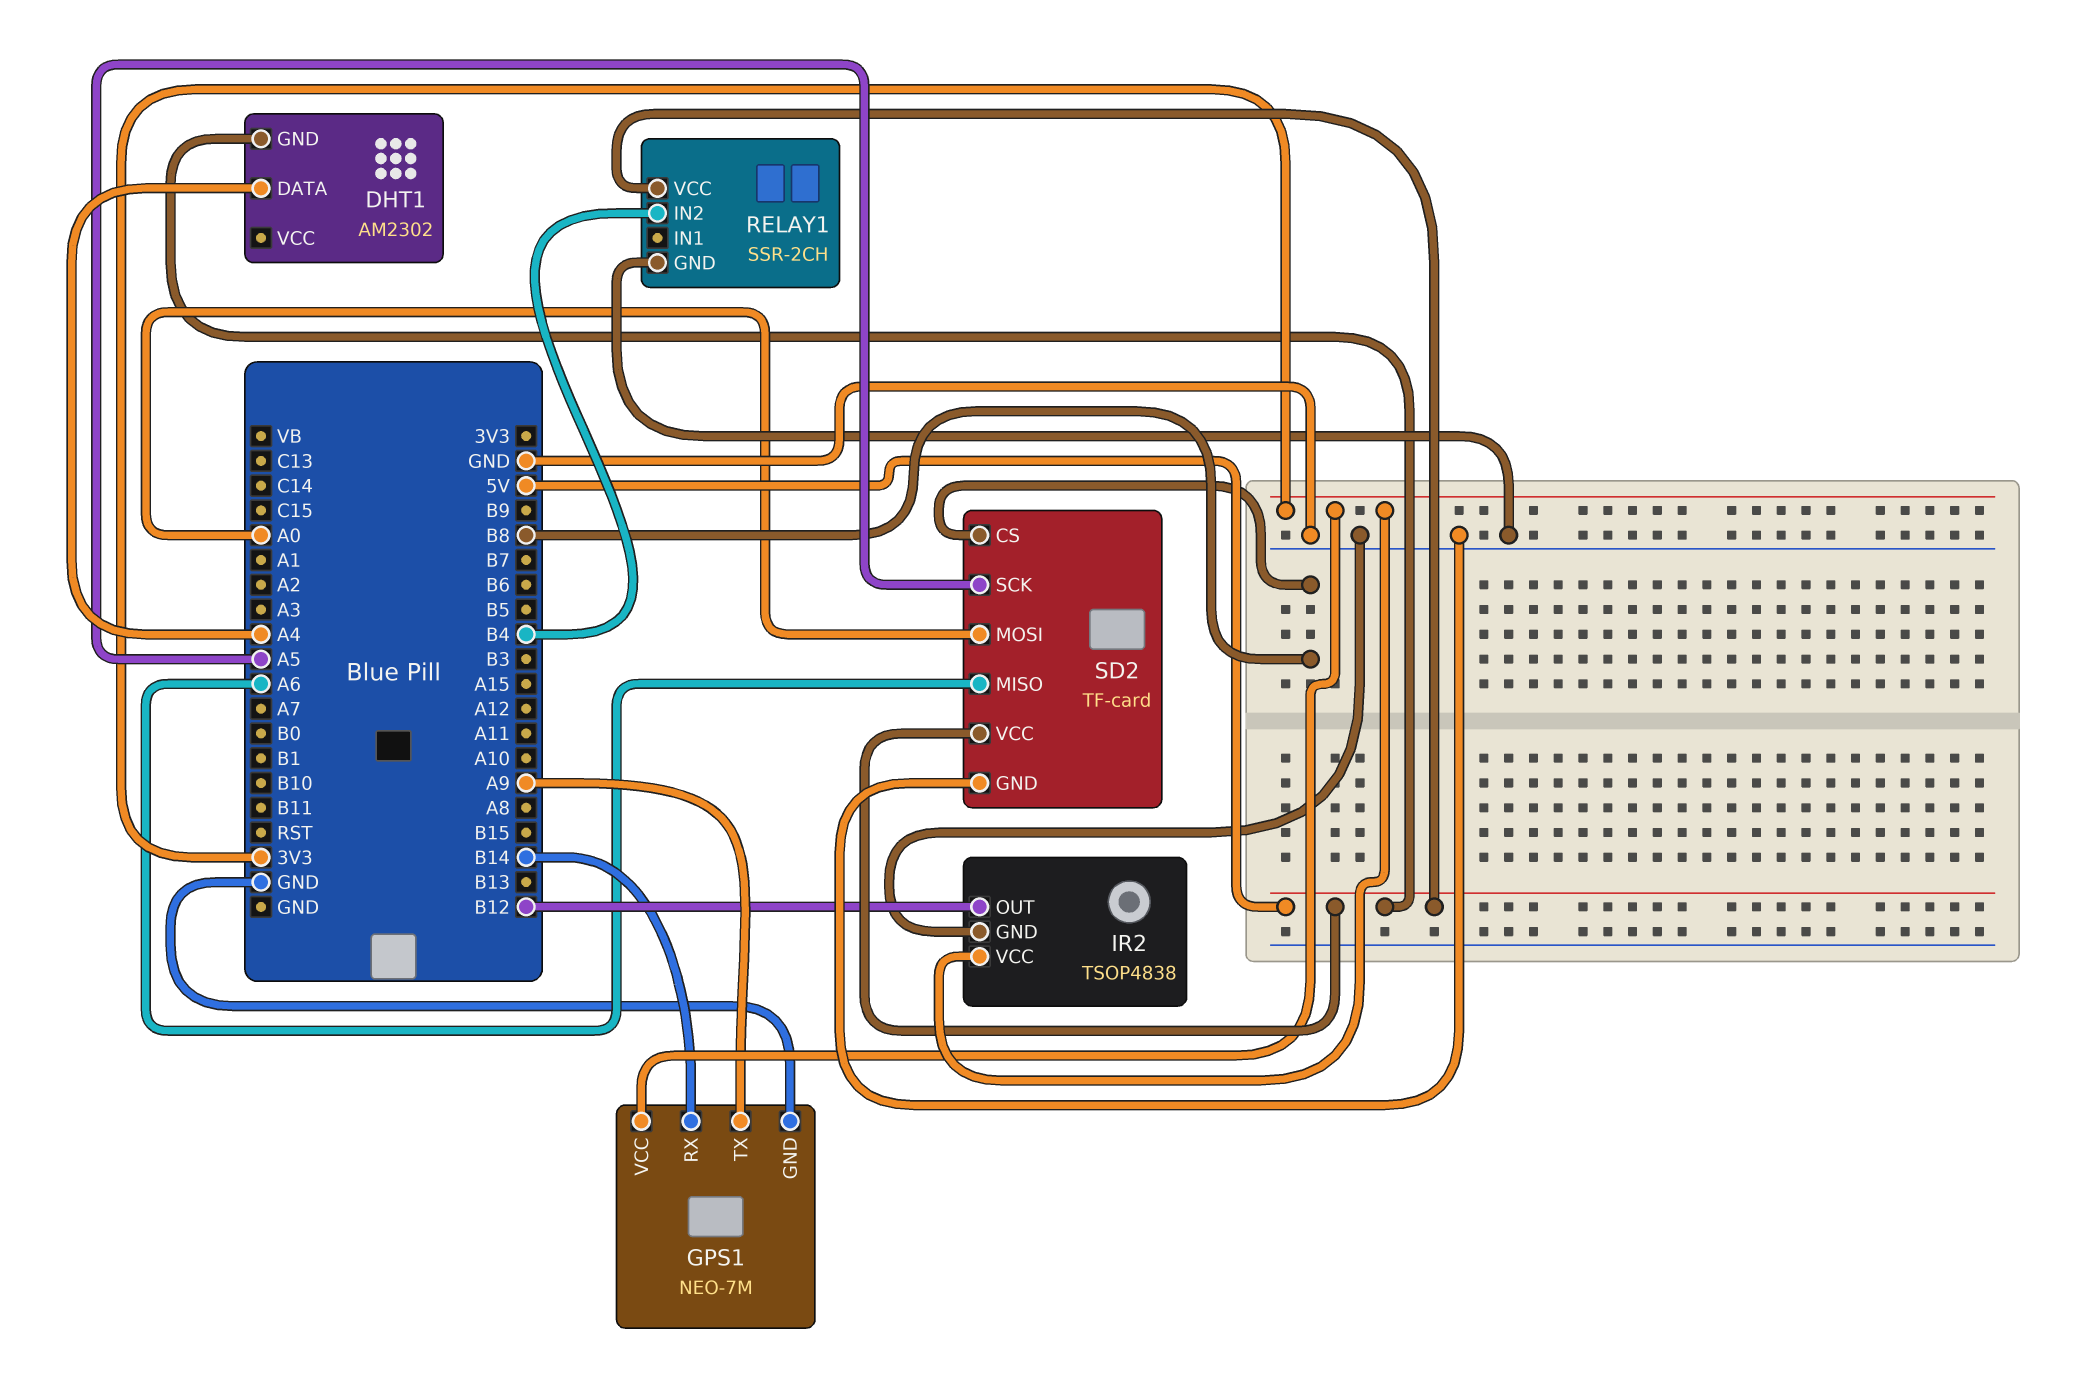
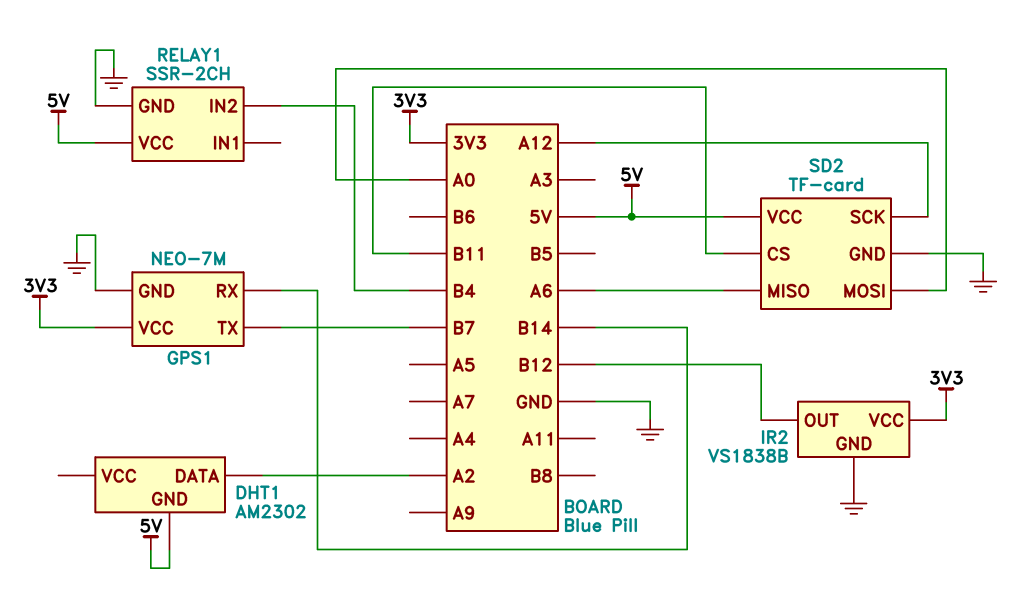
DHT1 pin DATA: A4 -> A2
GPS1 pin TX: A9 -> B7
IR2: TSOP4838 -> VS1838B
SD2 pin CS: B8 -> B11
SD2 pin SCK: A5 -> A12

